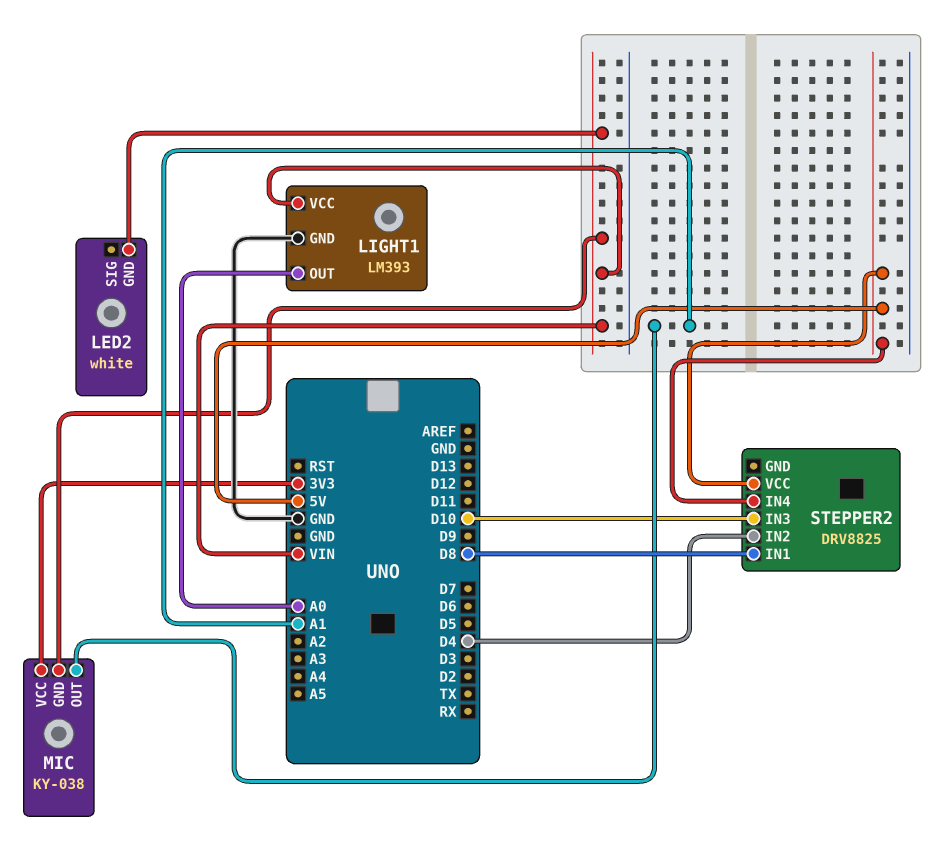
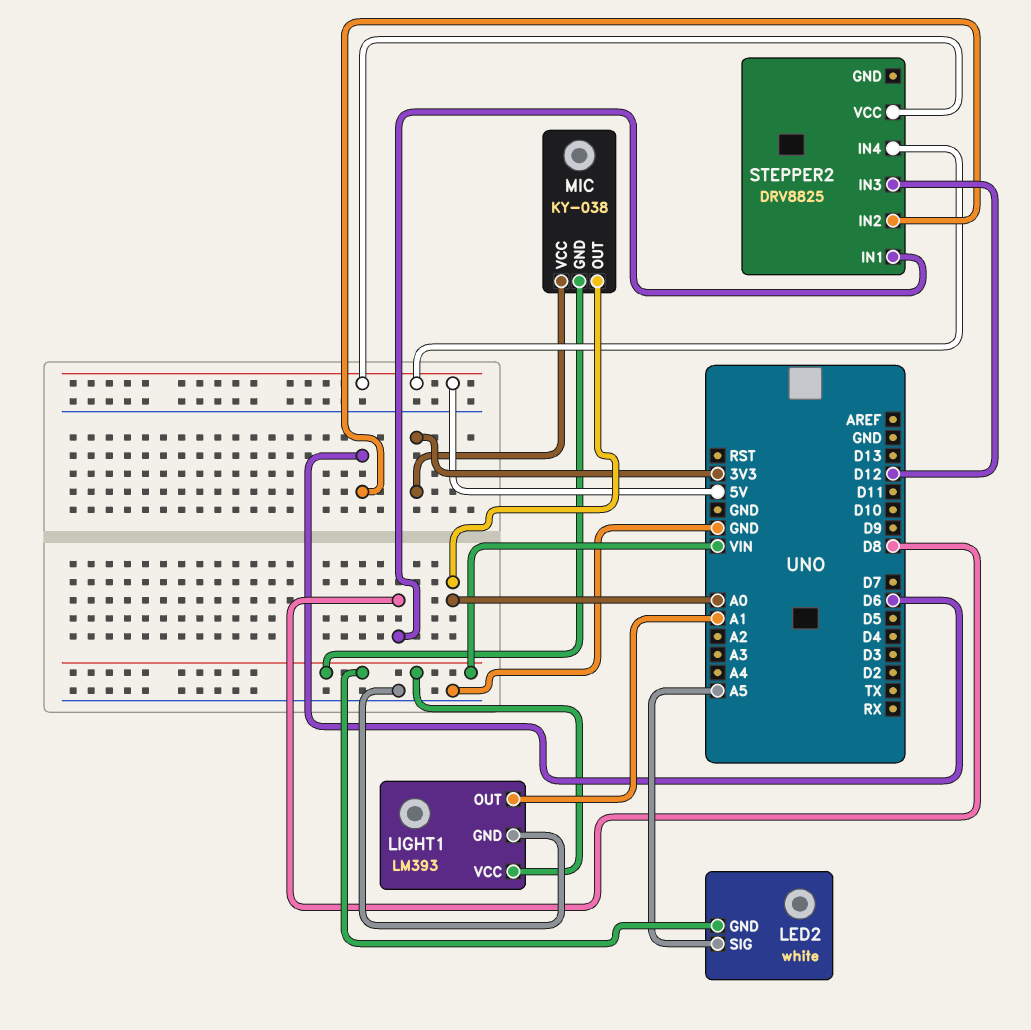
LED2 pin SIG: none -> A5
LIGHT1 pin OUT: A0 -> A1
MIC pin OUT: A1 -> A0
STEPPER2 pin IN2: D4 -> D6
STEPPER2 pin IN3: D10 -> D12

